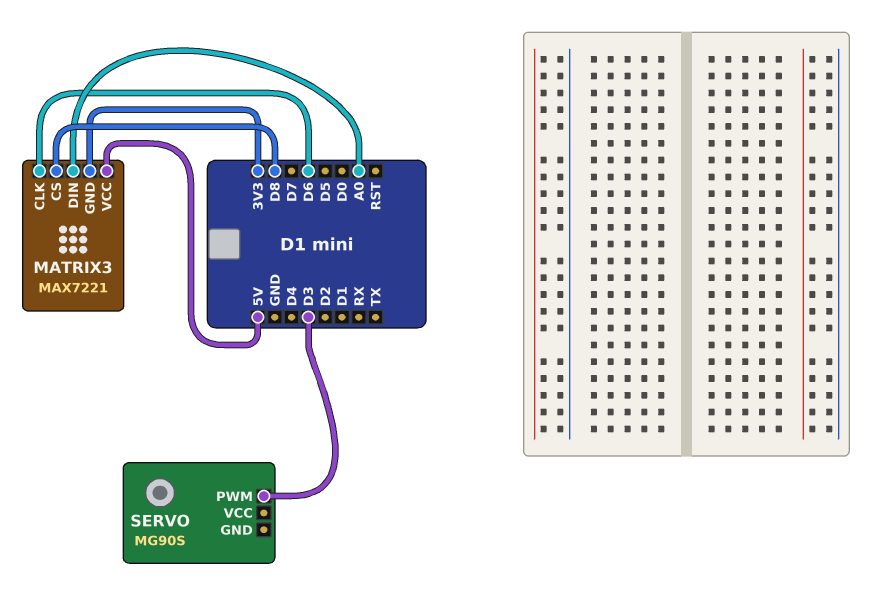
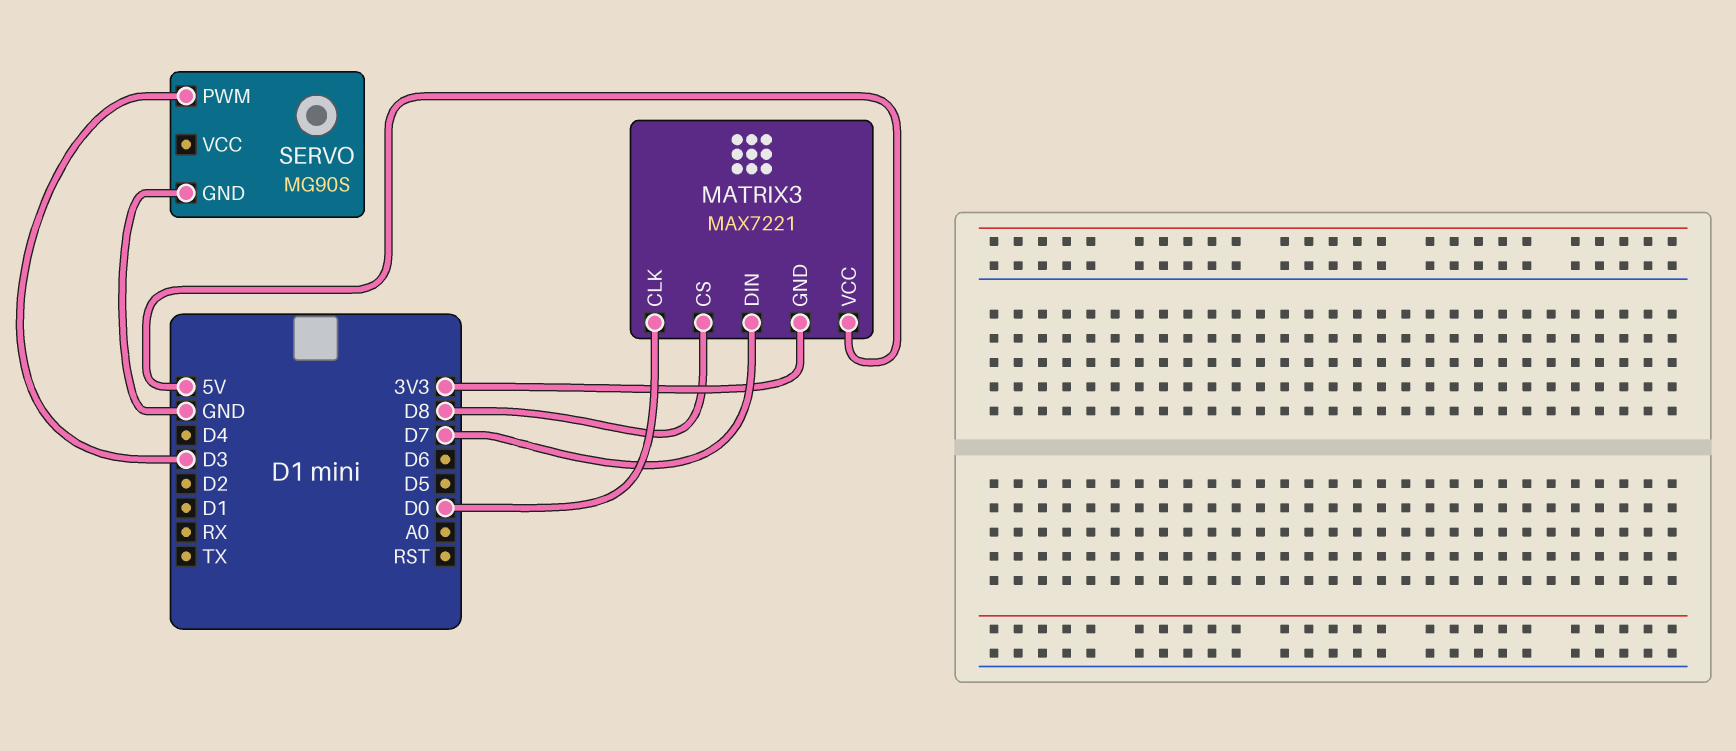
MATRIX3 pin CLK: D6 -> D0
MATRIX3 pin DIN: A0 -> D7
SERVO pin GND: none -> GND

